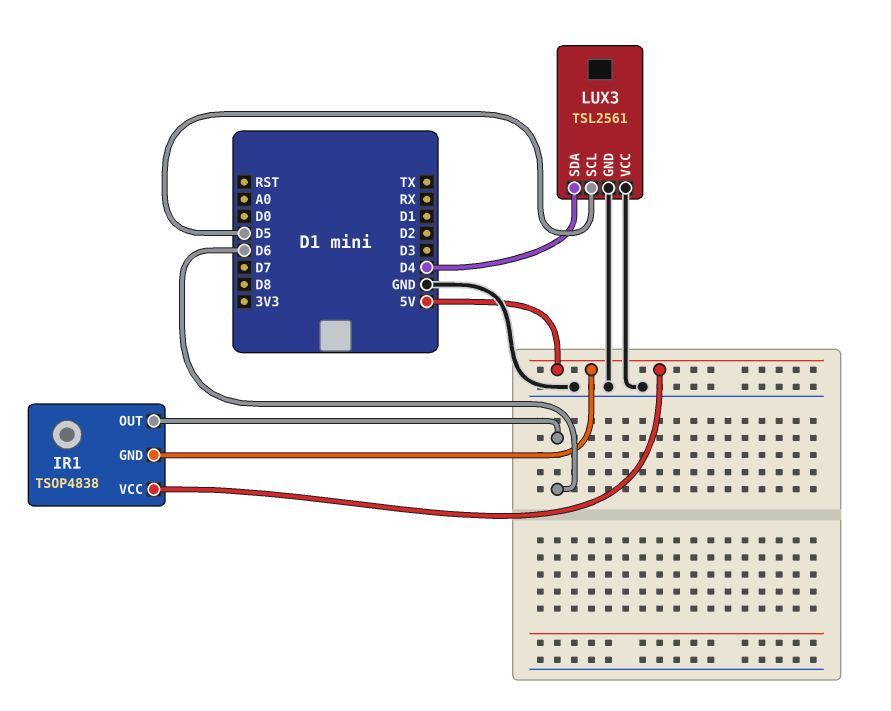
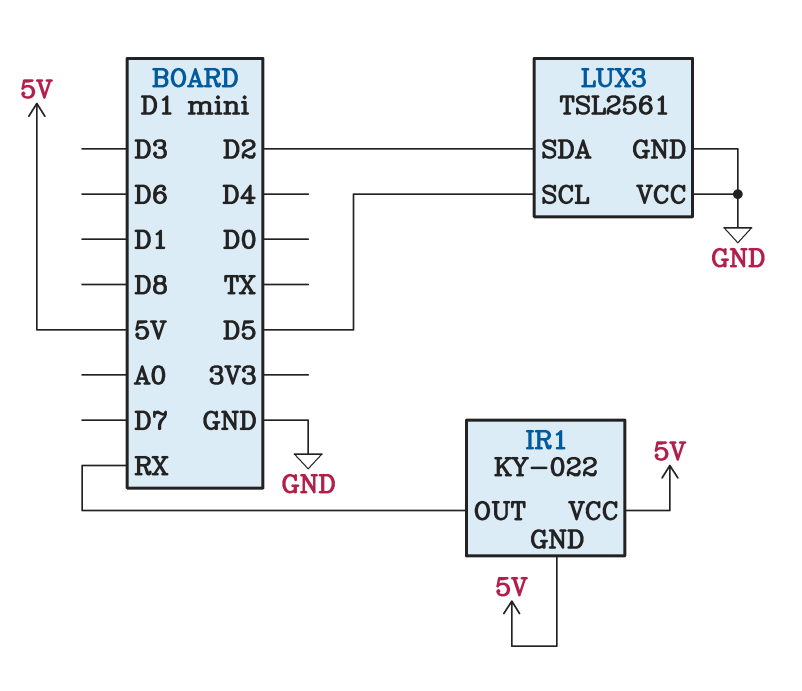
IR1: TSOP4838 -> KY-022
IR1 pin OUT: D6 -> RX
LUX3 pin SDA: D4 -> D2

